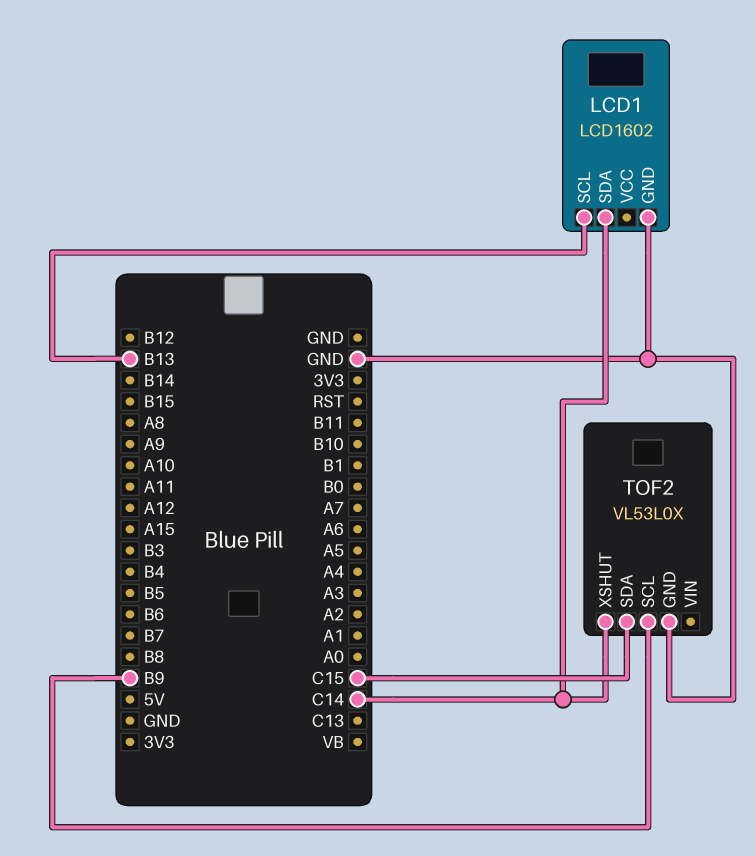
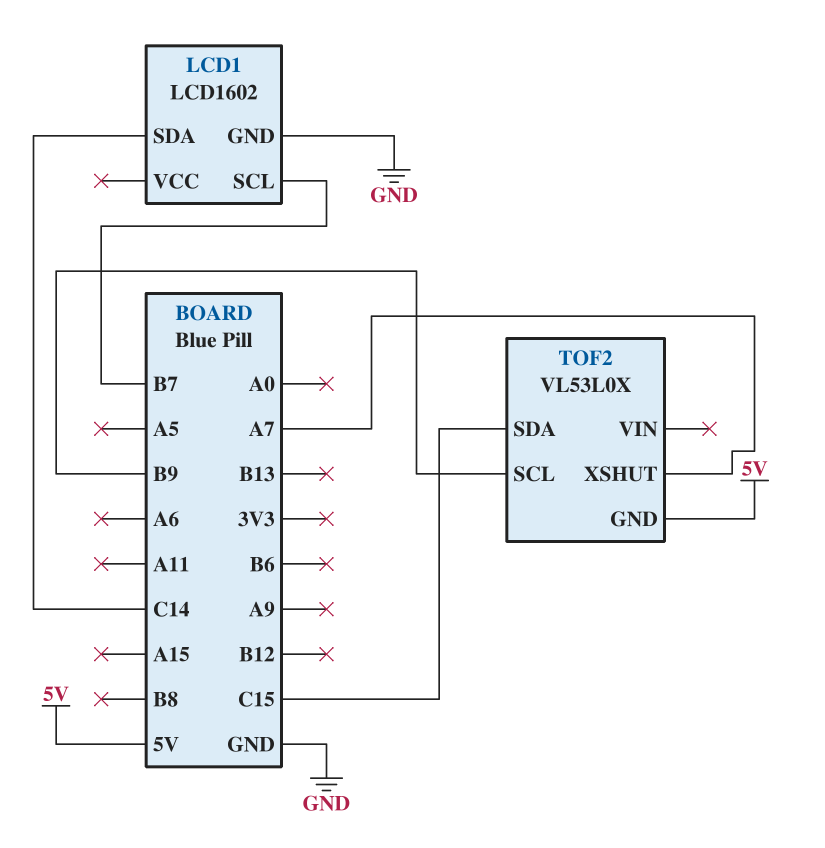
LCD1 pin SCL: B13 -> B7
TOF2 pin GND: GND -> 5V
TOF2 pin XSHUT: C14 -> A7

